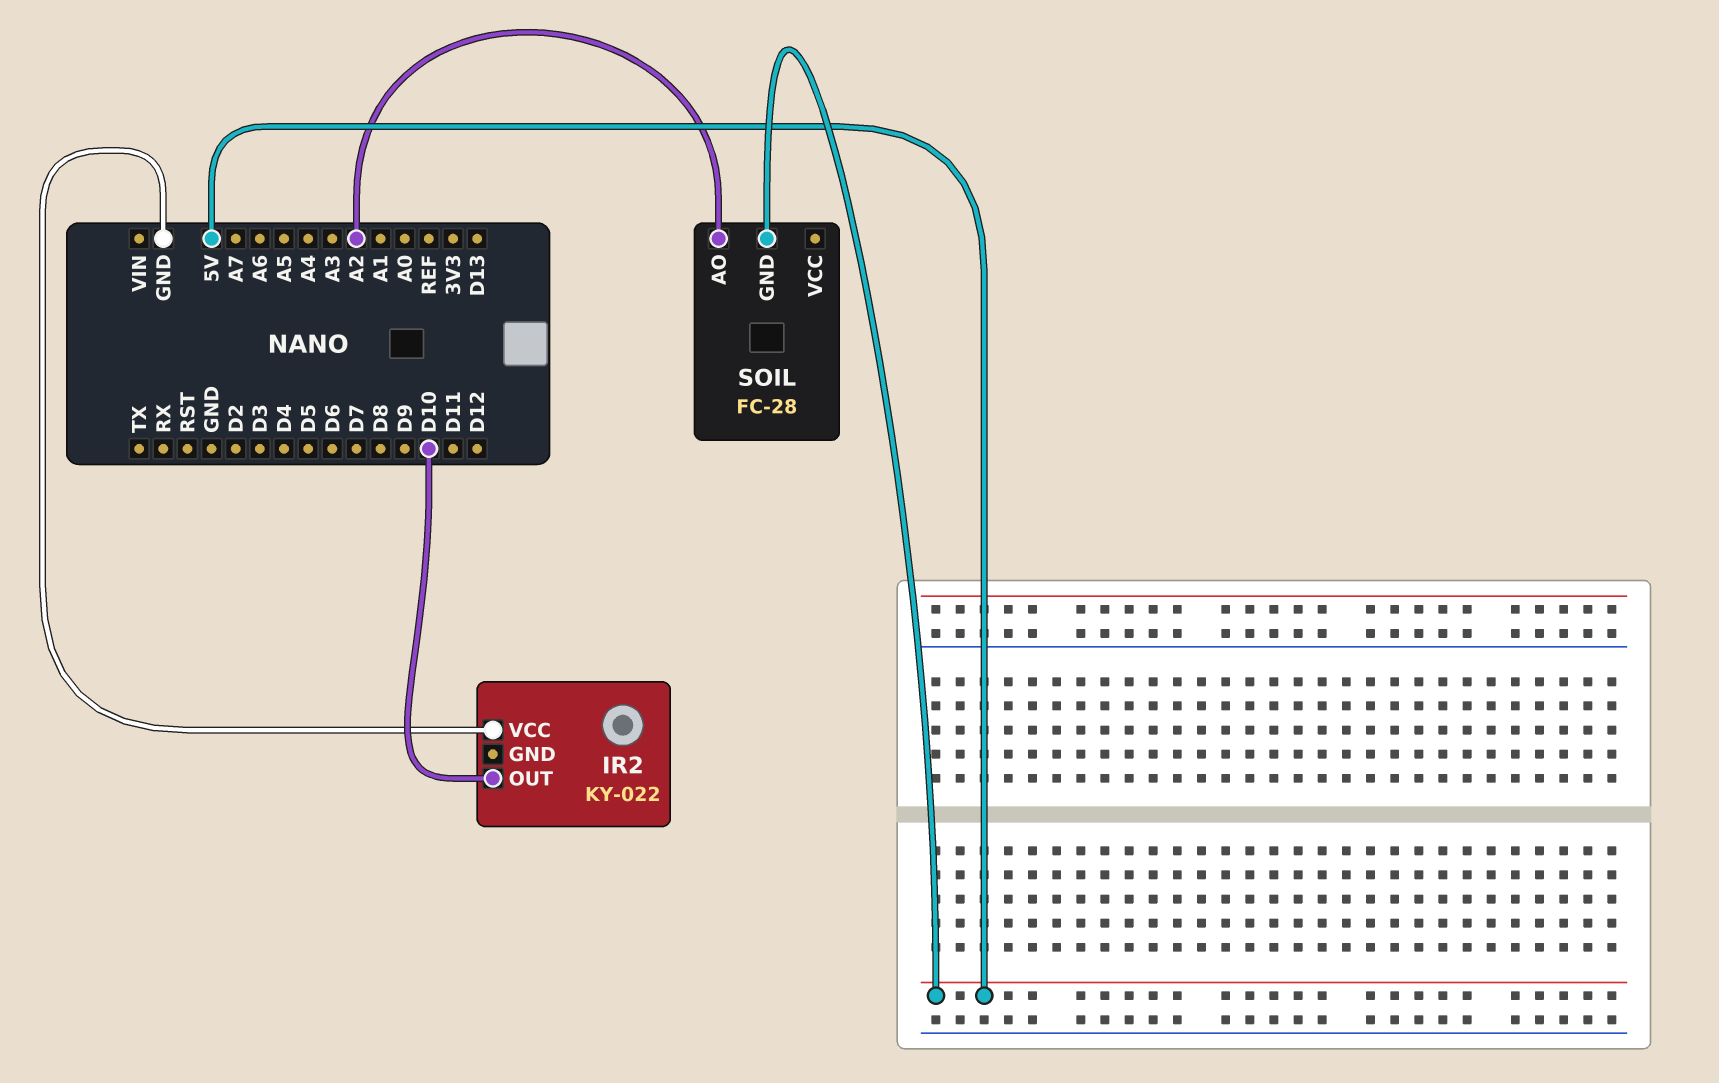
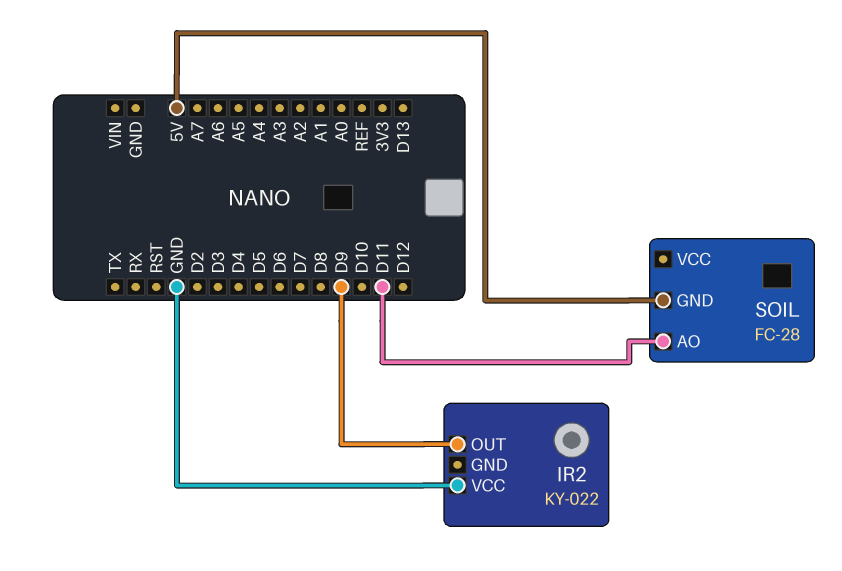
IR2 pin OUT: D10 -> D9
SOIL pin AO: A2 -> D11

